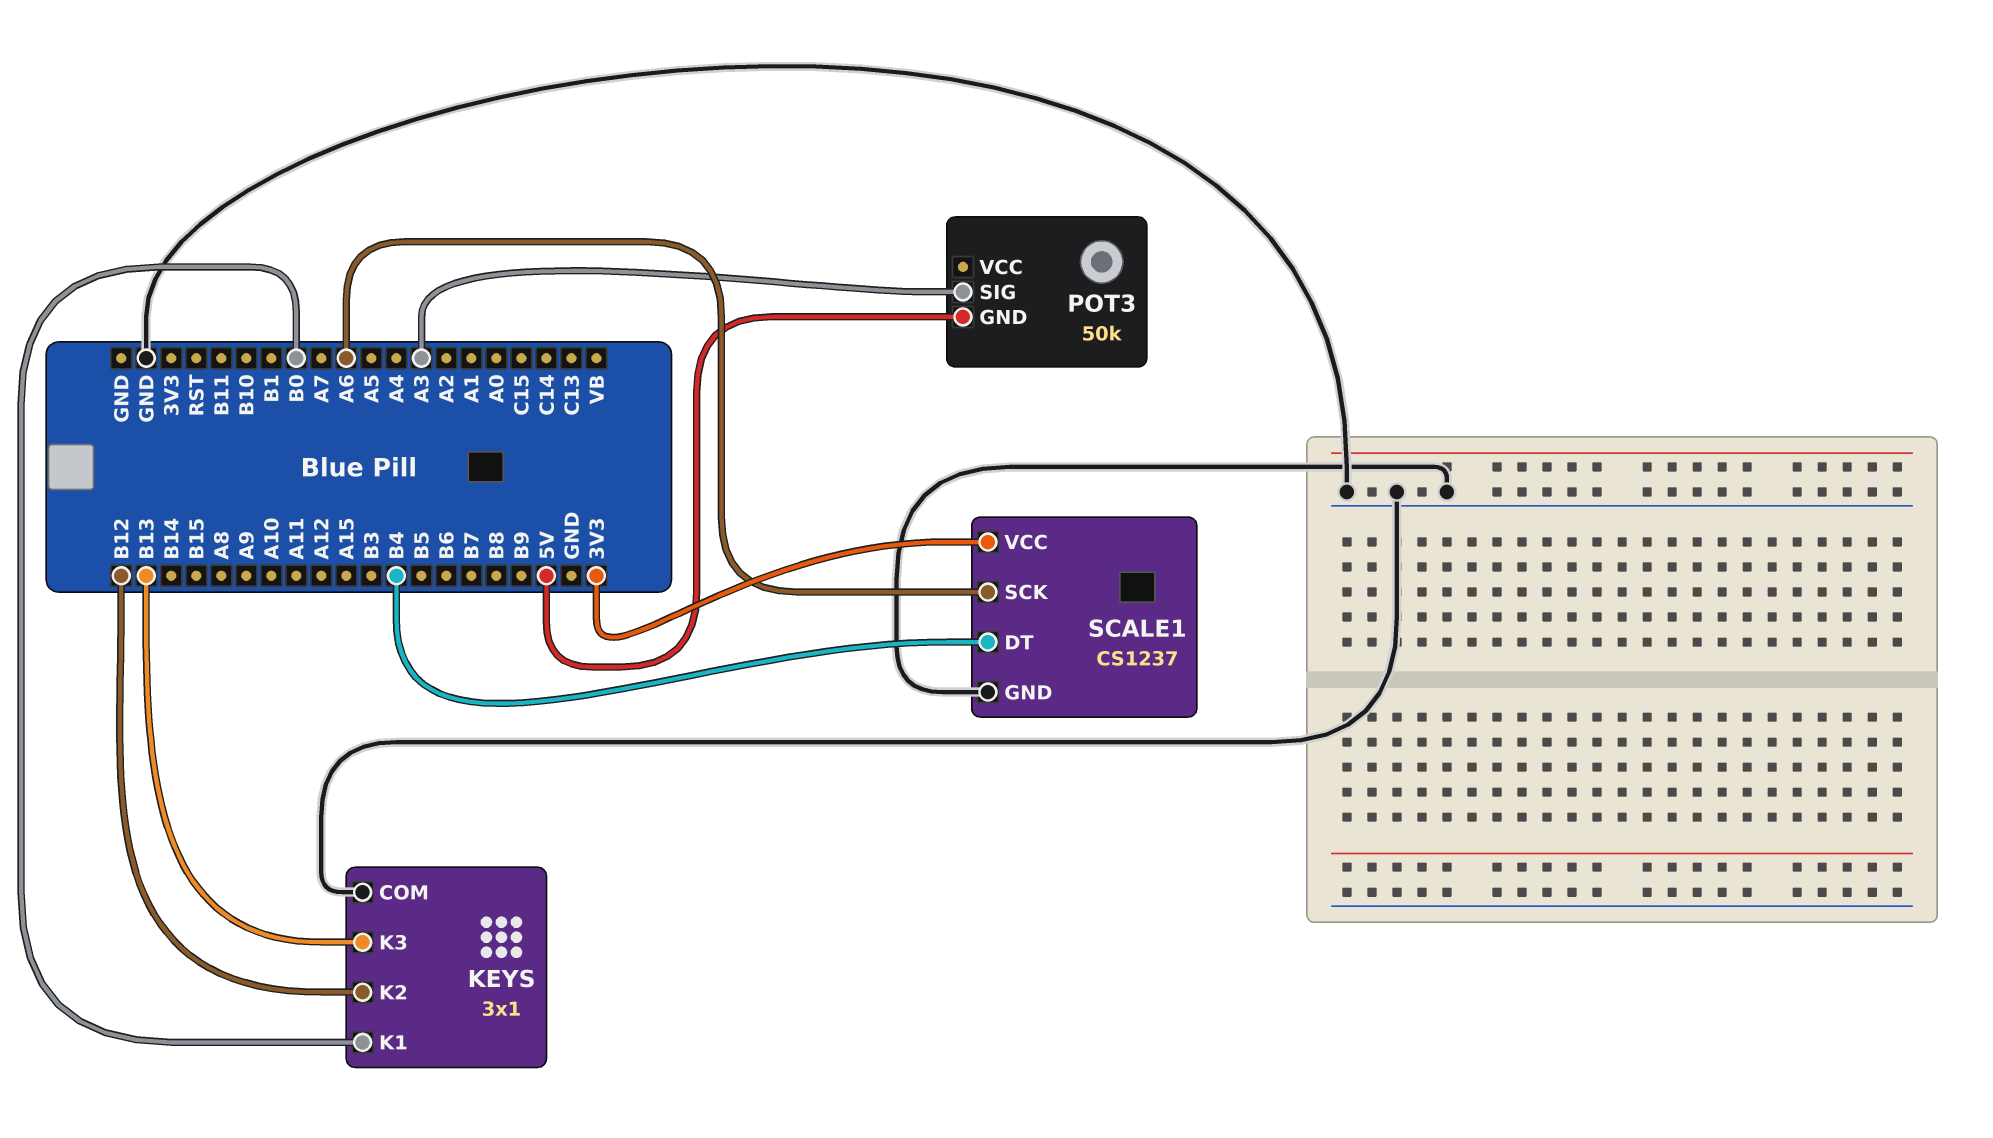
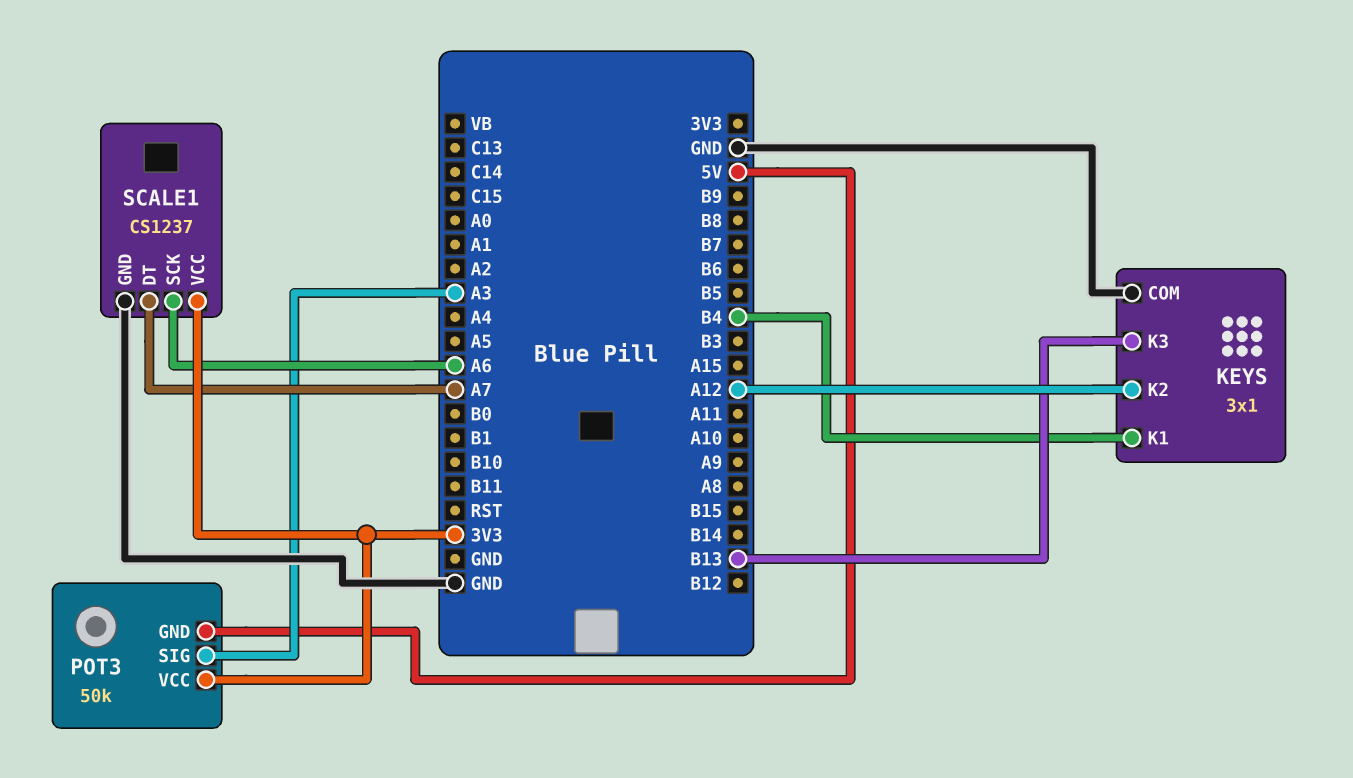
KEYS pin K1: B0 -> B4
KEYS pin K2: B12 -> A12
POT3 pin VCC: none -> 3V3
SCALE1 pin DT: B4 -> A7

